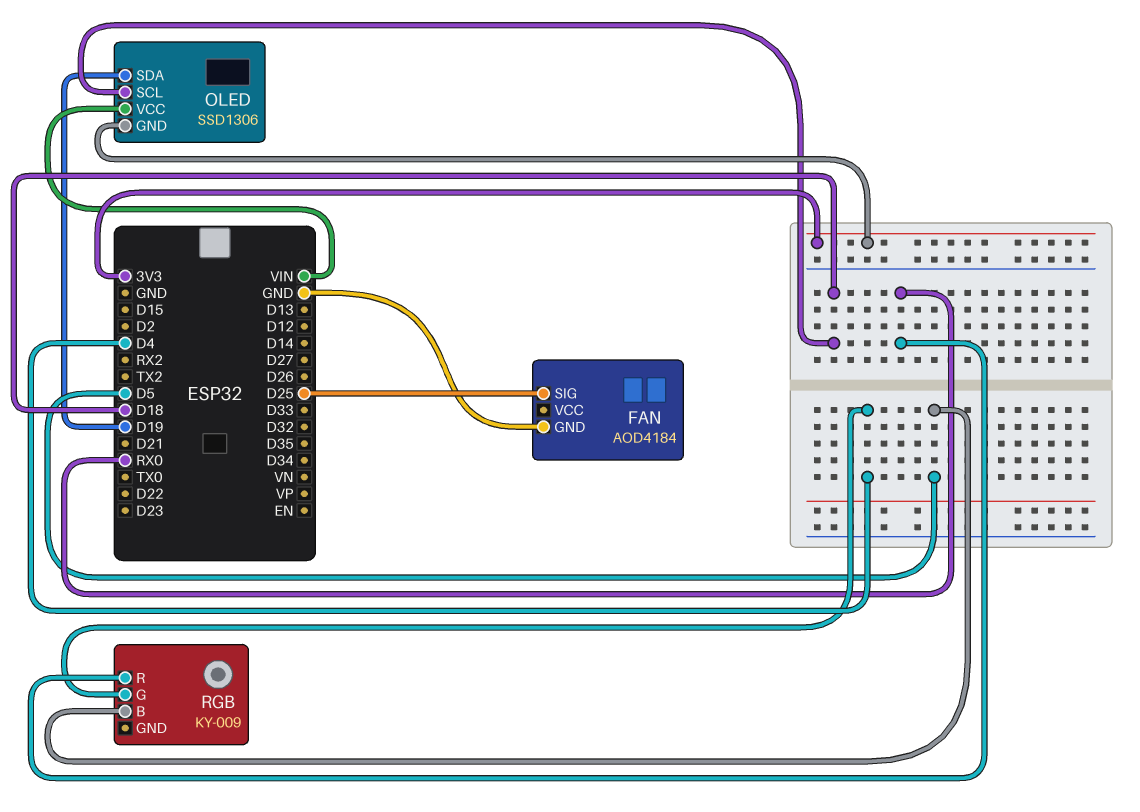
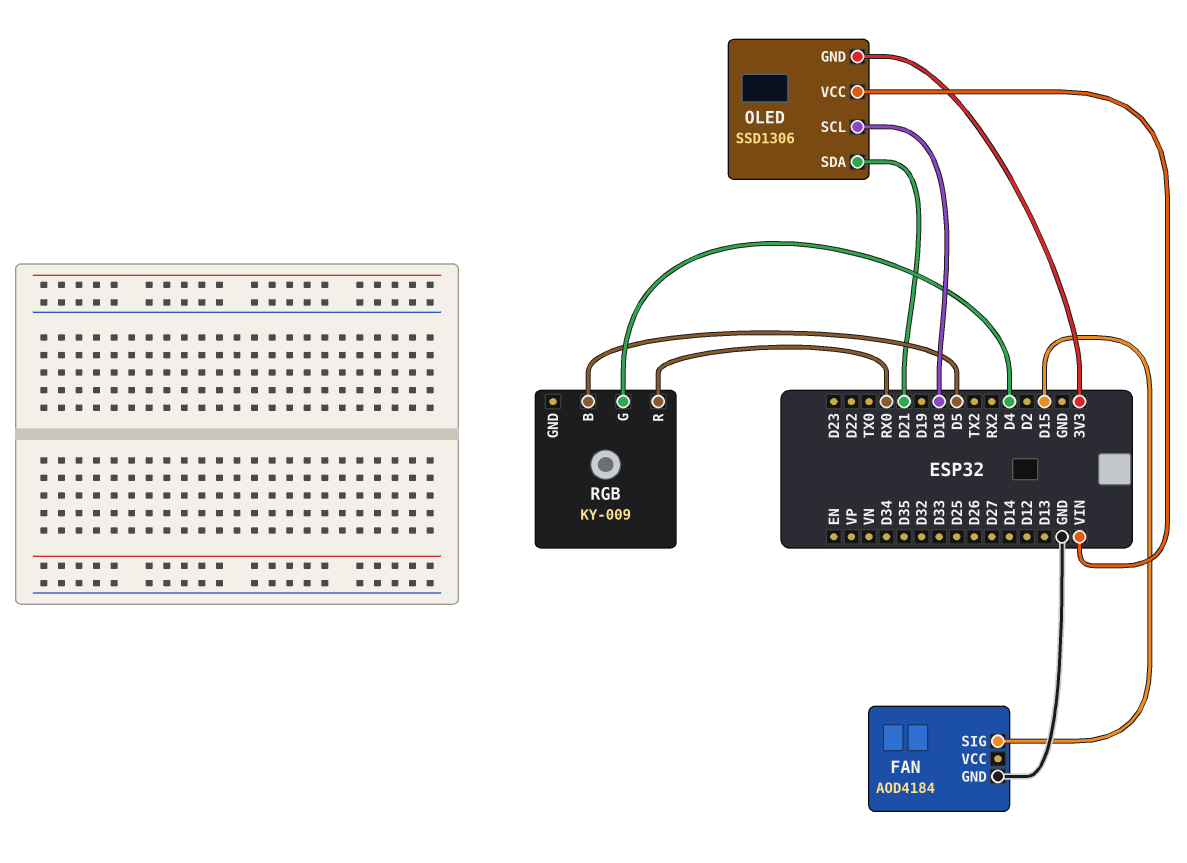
FAN pin SIG: D25 -> D15
OLED pin SDA: D19 -> D21

